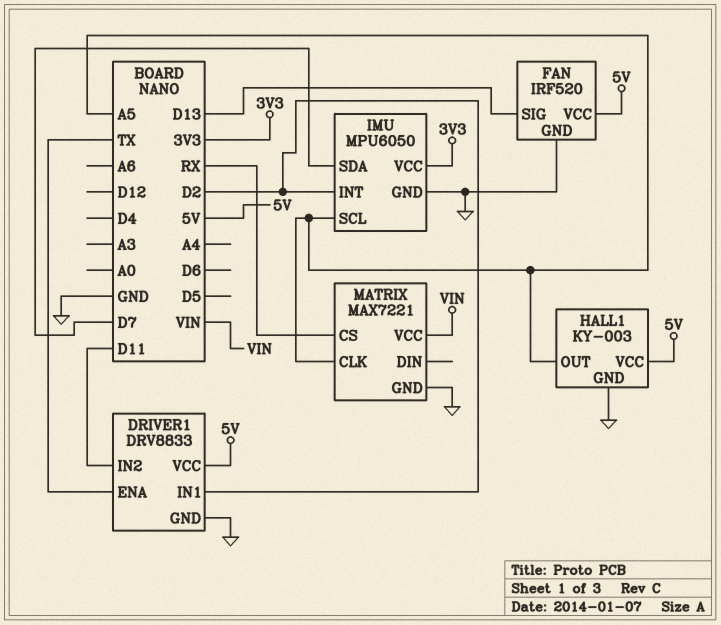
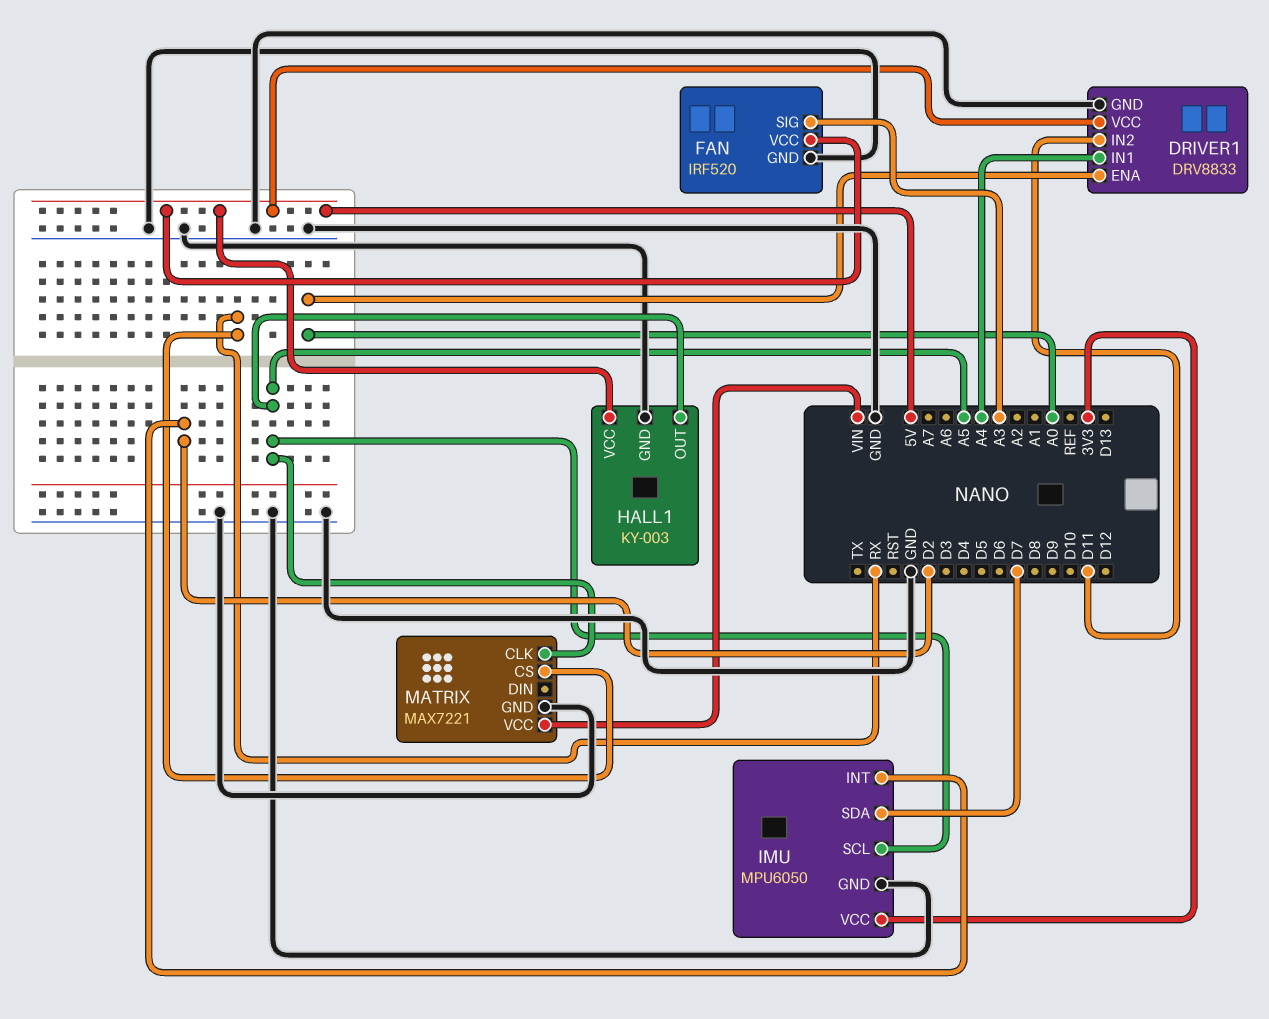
DRIVER1 pin ENA: TX -> A0
DRIVER1 pin IN1: D2 -> A4
FAN pin SIG: D13 -> A3

